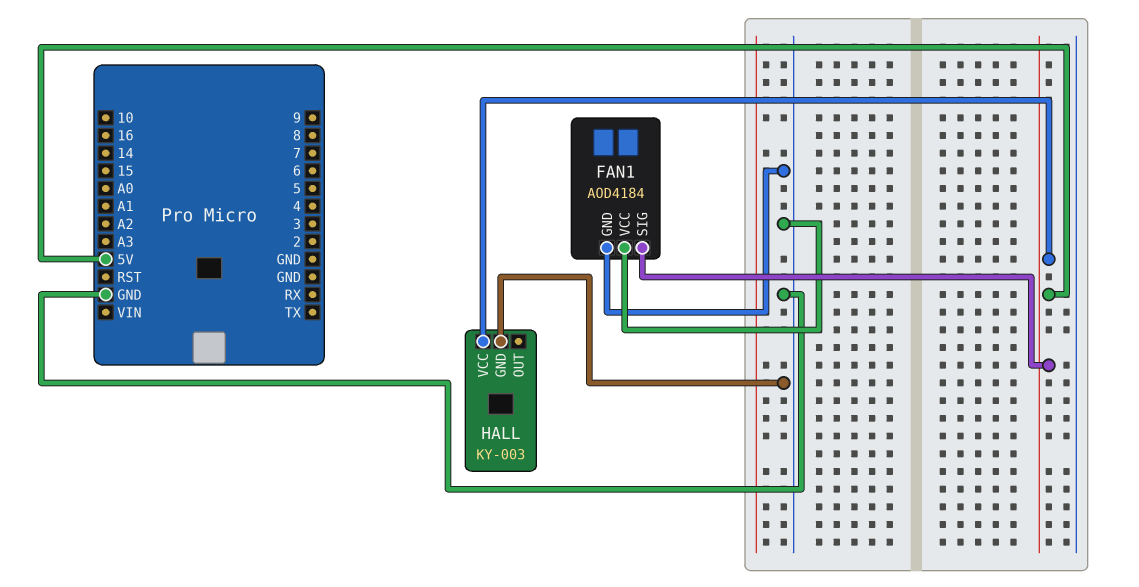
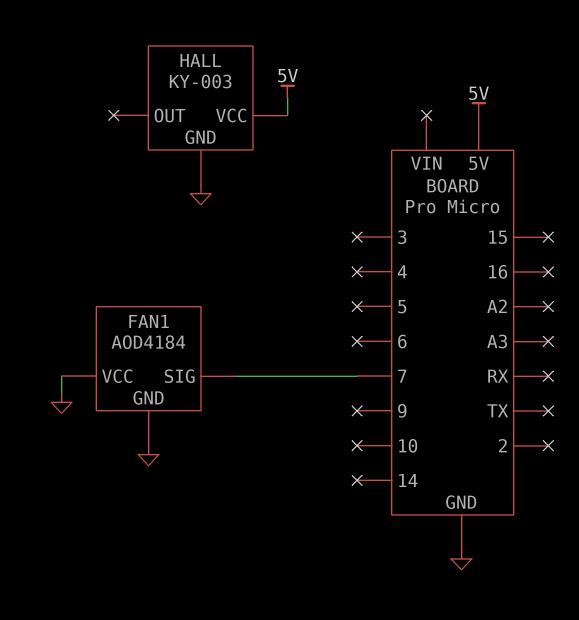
FAN1 pin SIG: 5V -> 7

